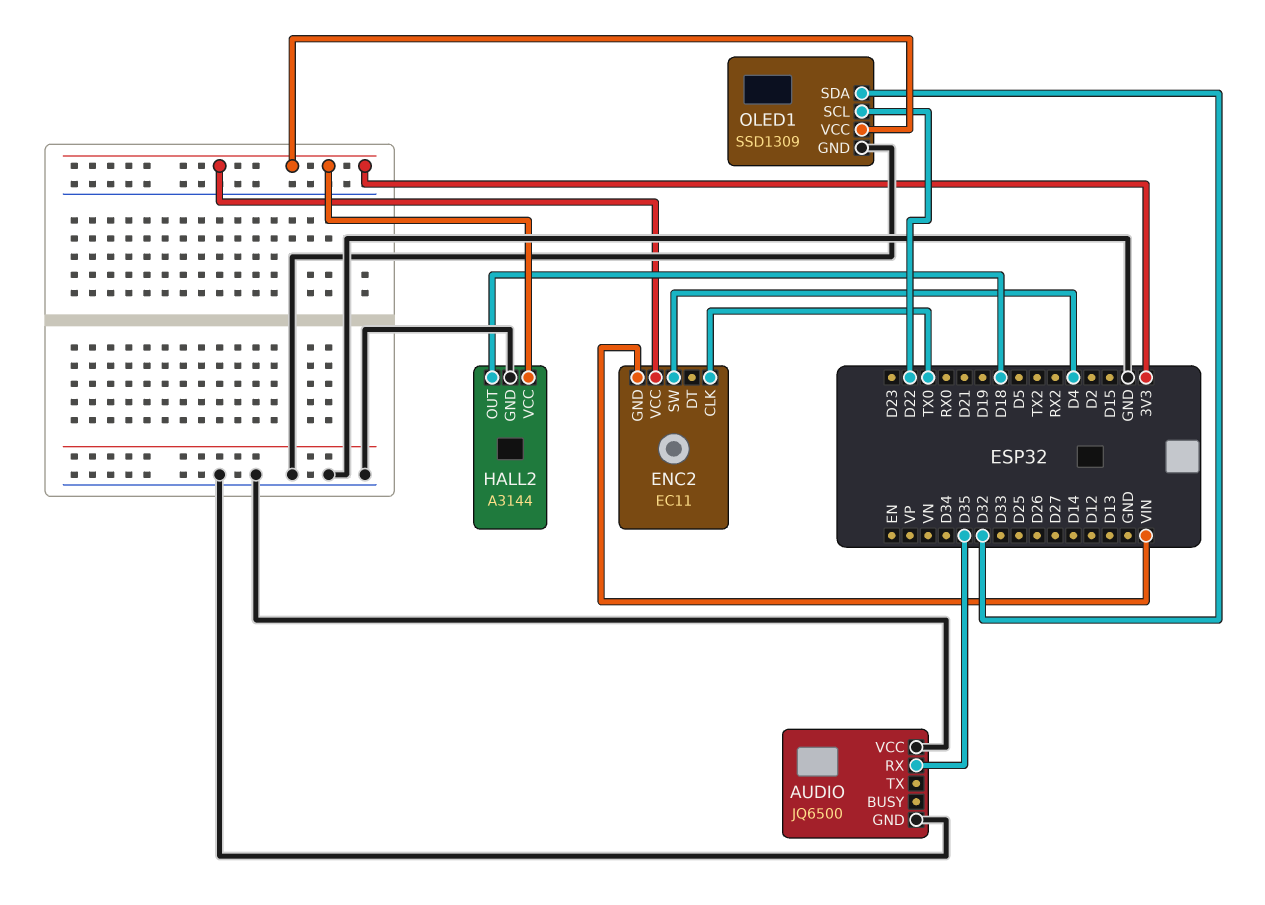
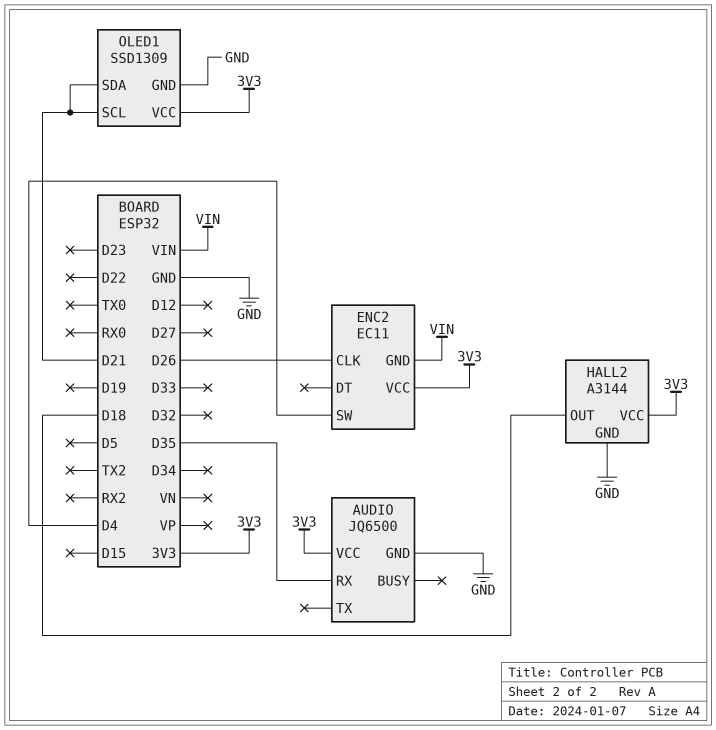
AUDIO pin VCC: GND -> 3V3
ENC2 pin CLK: TX0 -> D26
OLED1 pin SCL: D22 -> D21
OLED1 pin SDA: D32 -> D21

